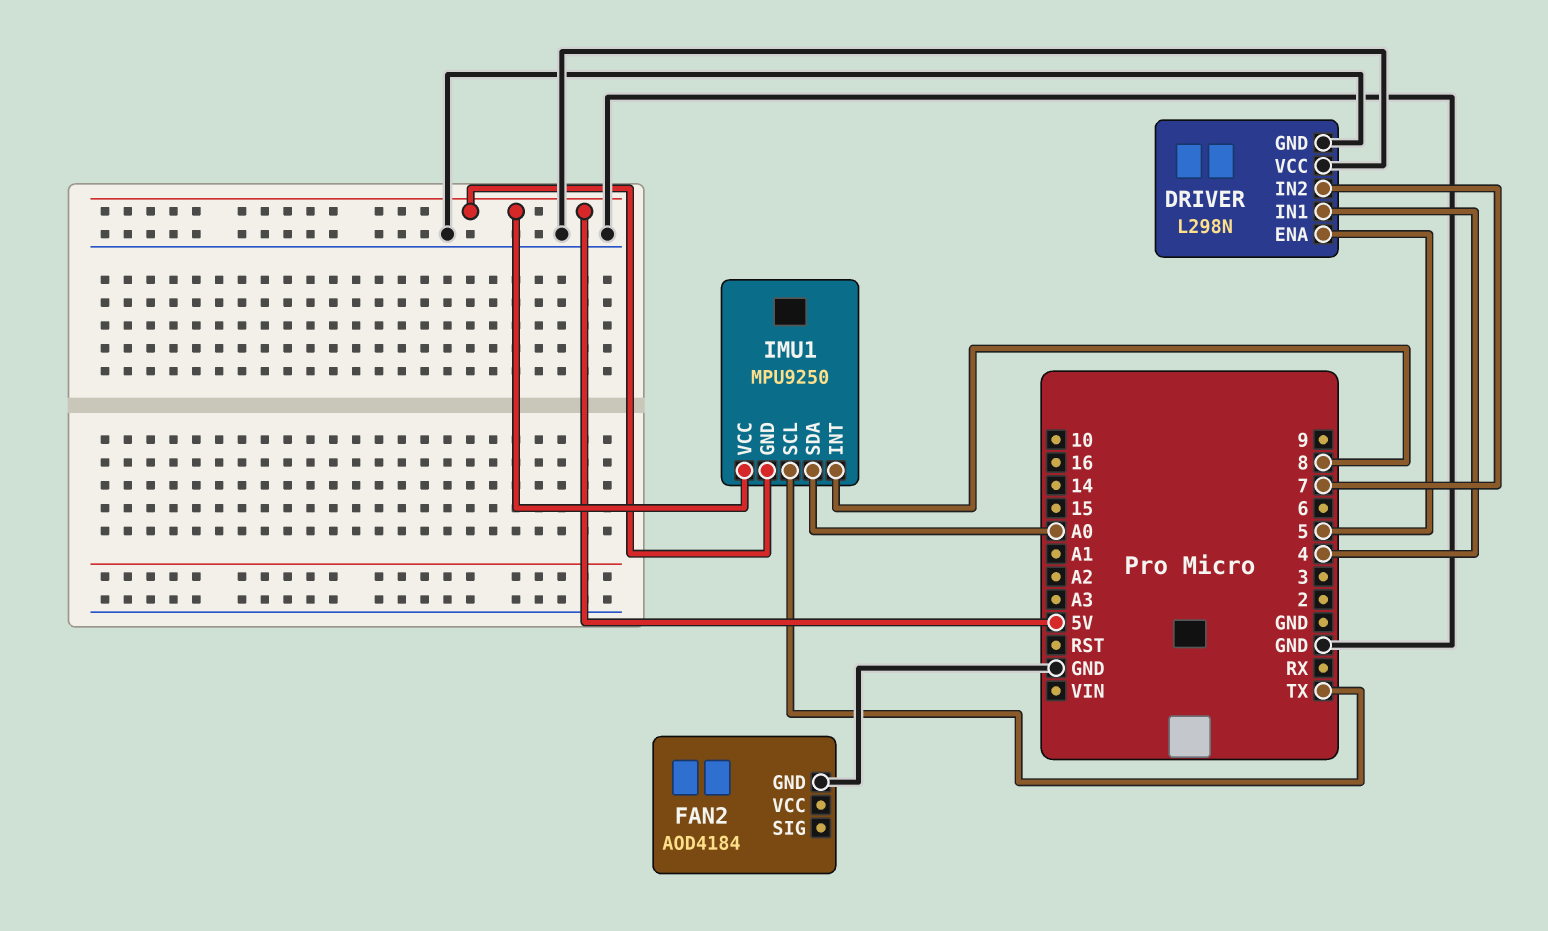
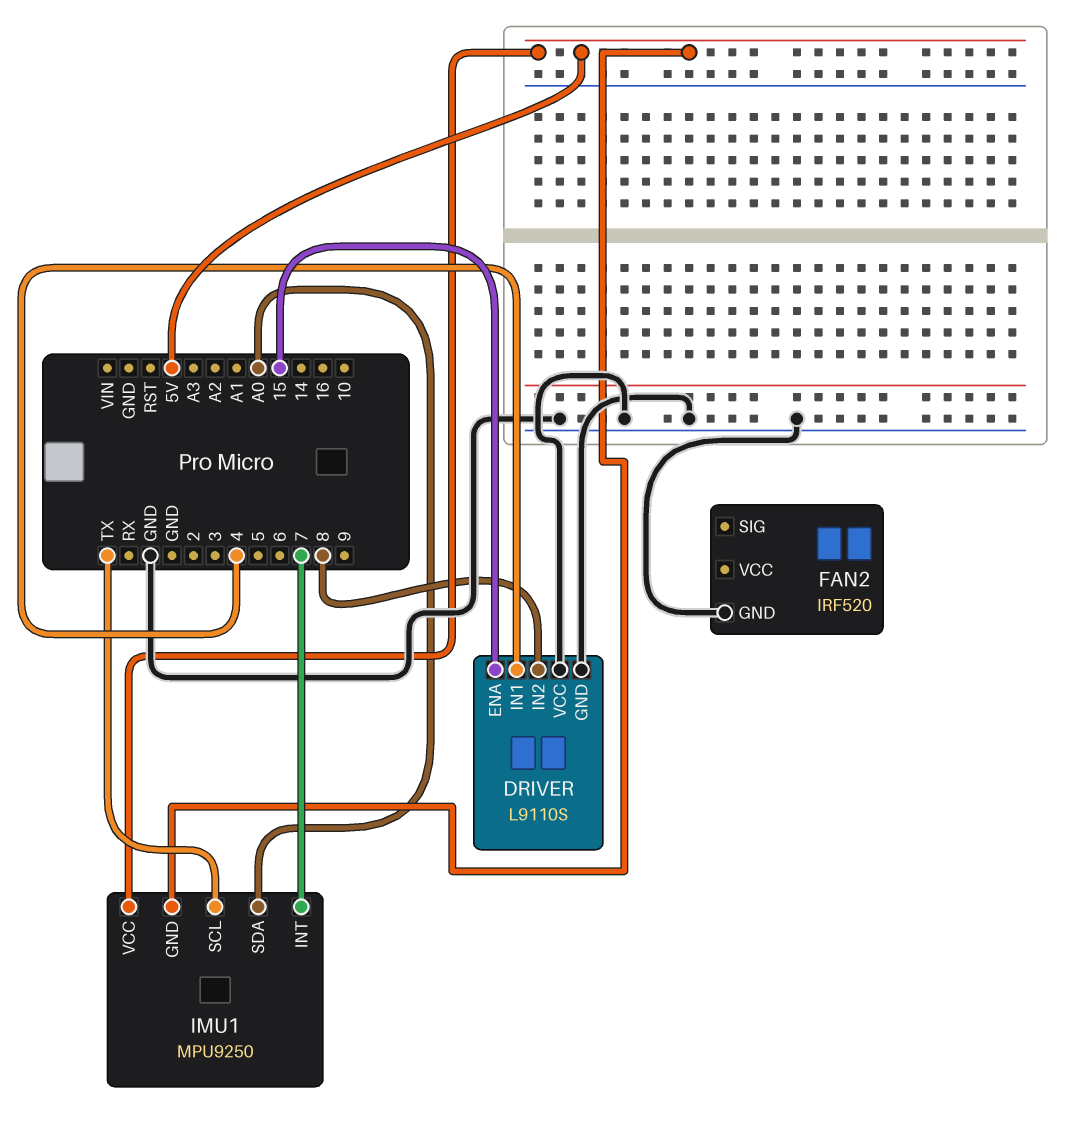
DRIVER: L298N -> L9110S
DRIVER pin ENA: 5 -> 15
DRIVER pin IN2: 7 -> 8
FAN2: AOD4184 -> IRF520
IMU1 pin INT: 8 -> 7

